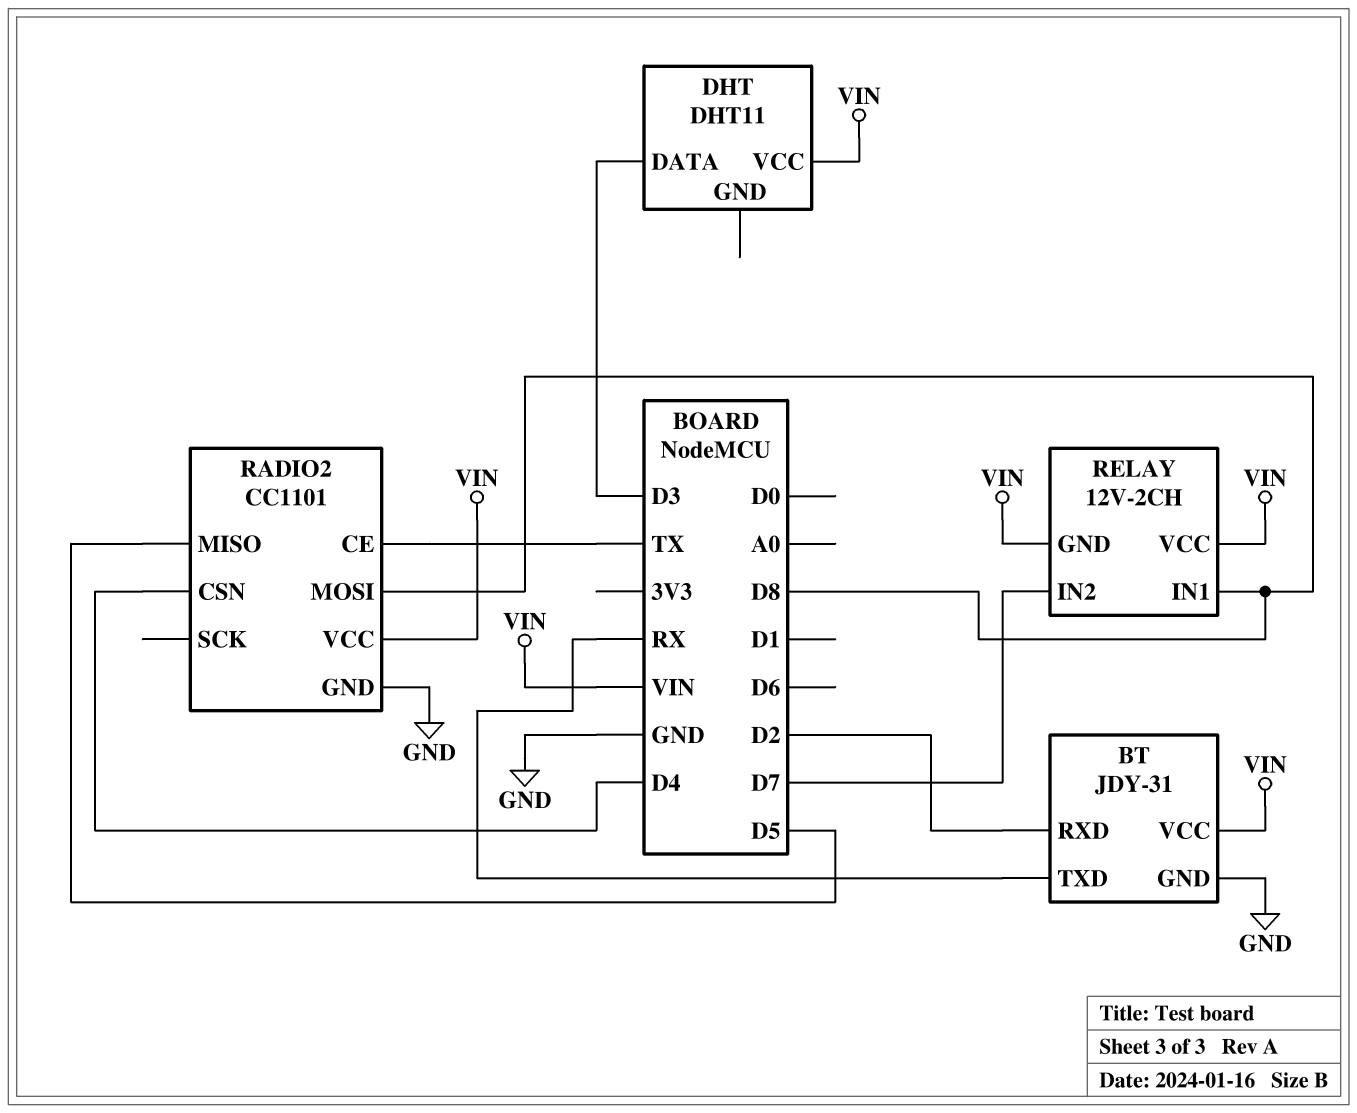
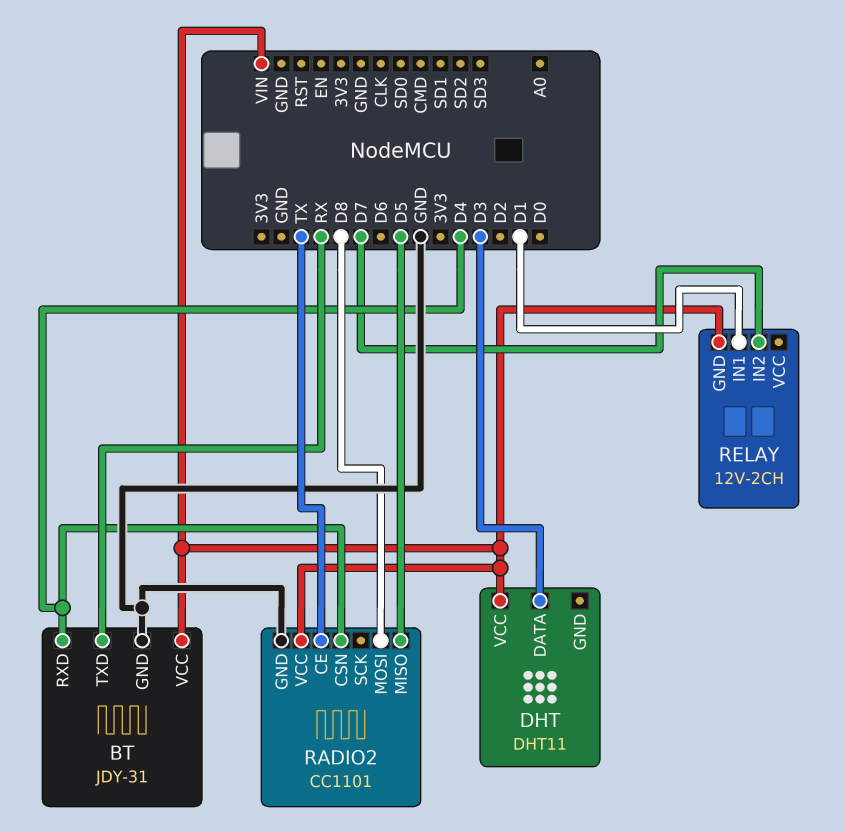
BT pin RXD: D2 -> D4
RELAY pin IN1: D8 -> D1
RELAY pin VCC: VIN -> none

